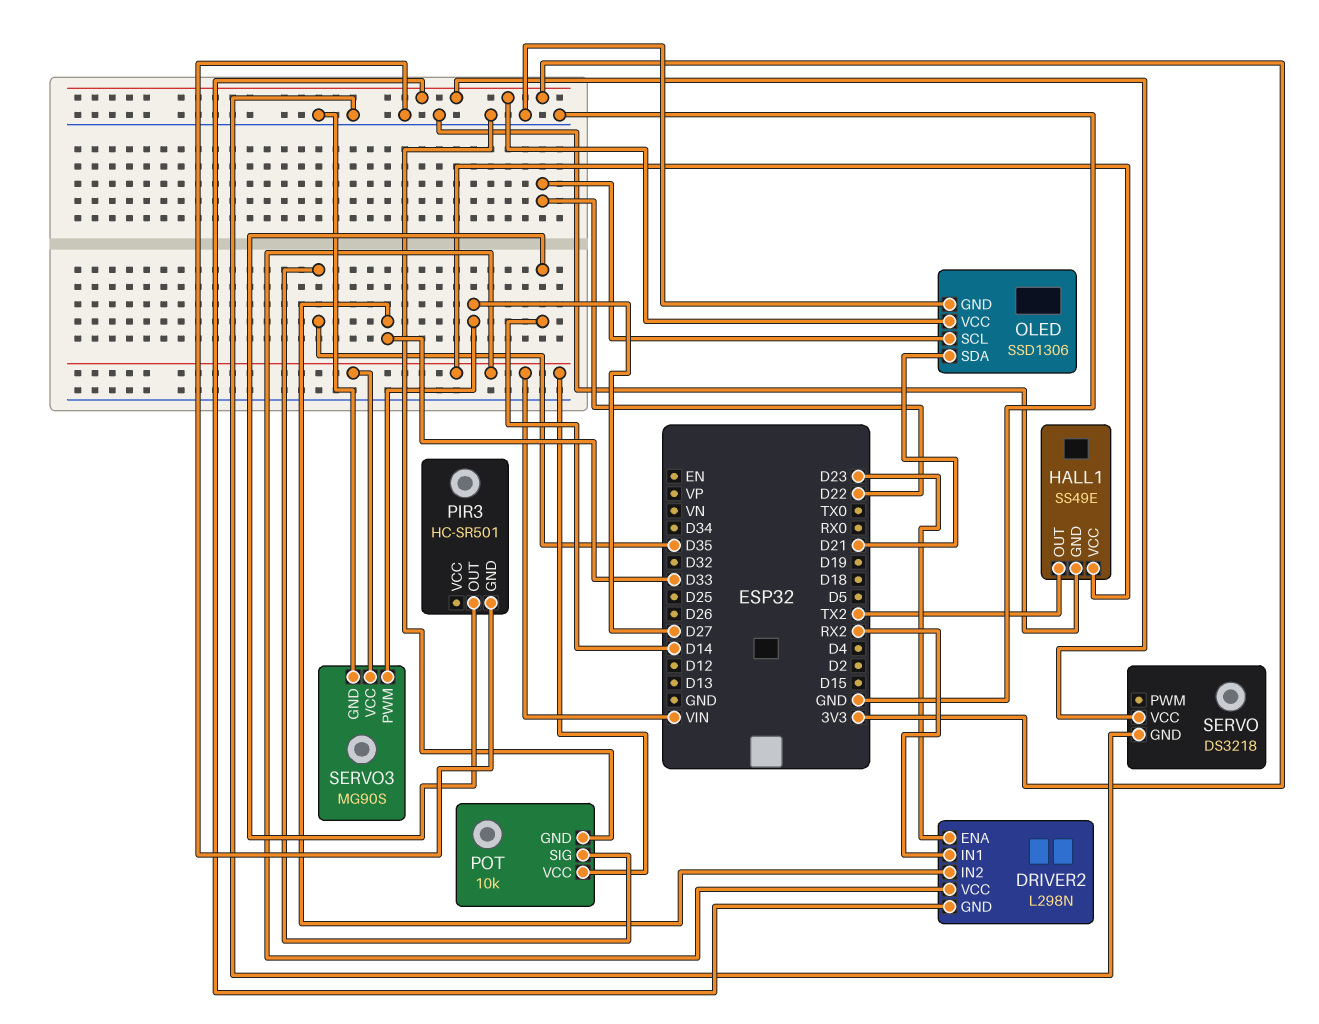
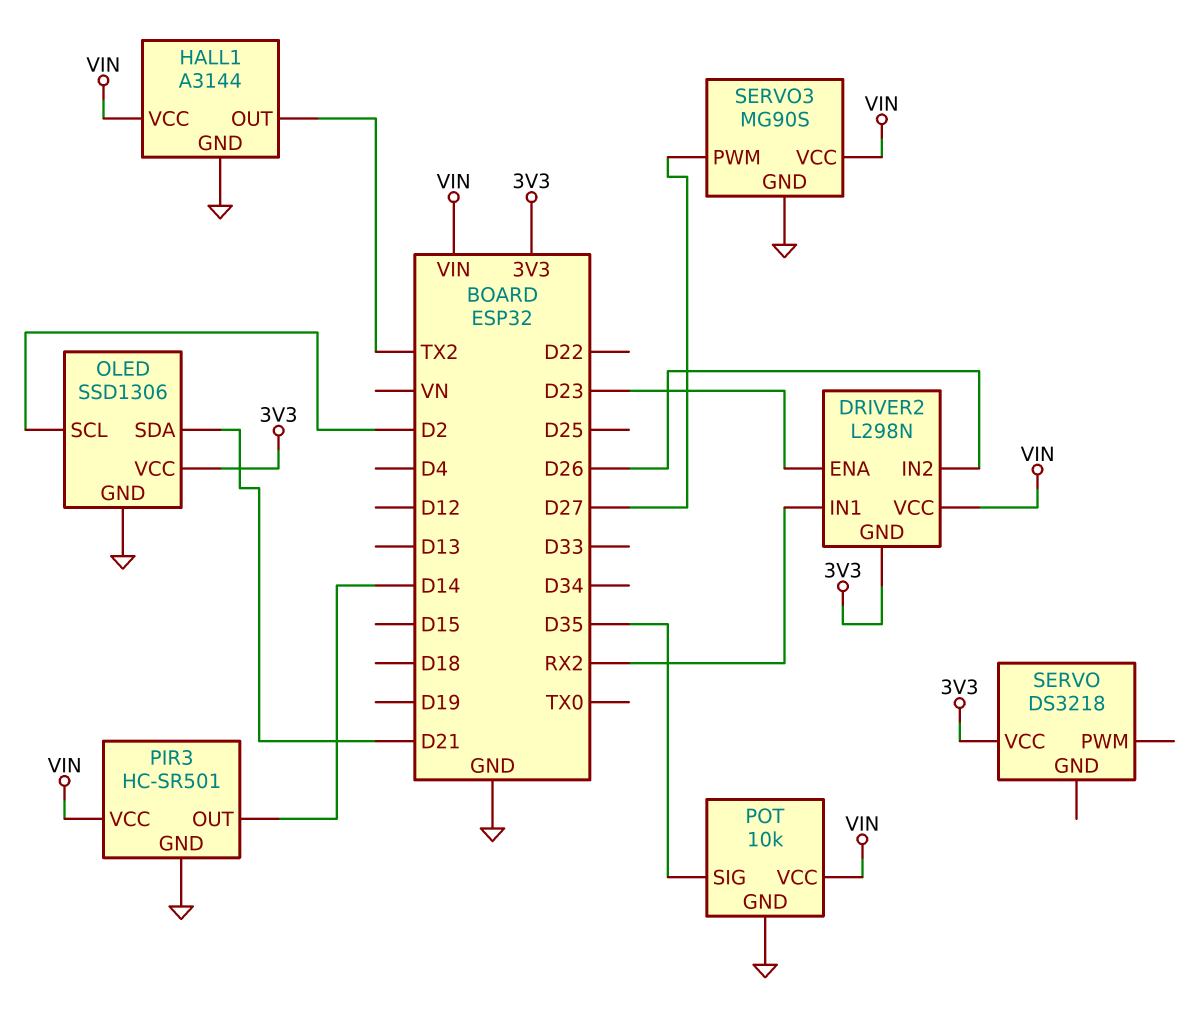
DRIVER2 pin IN2: D33 -> D26
HALL1: SS49E -> A3144
OLED pin SCL: D22 -> D2
PIR3 pin VCC: none -> VIN
SERVO pin GND: GND -> none

